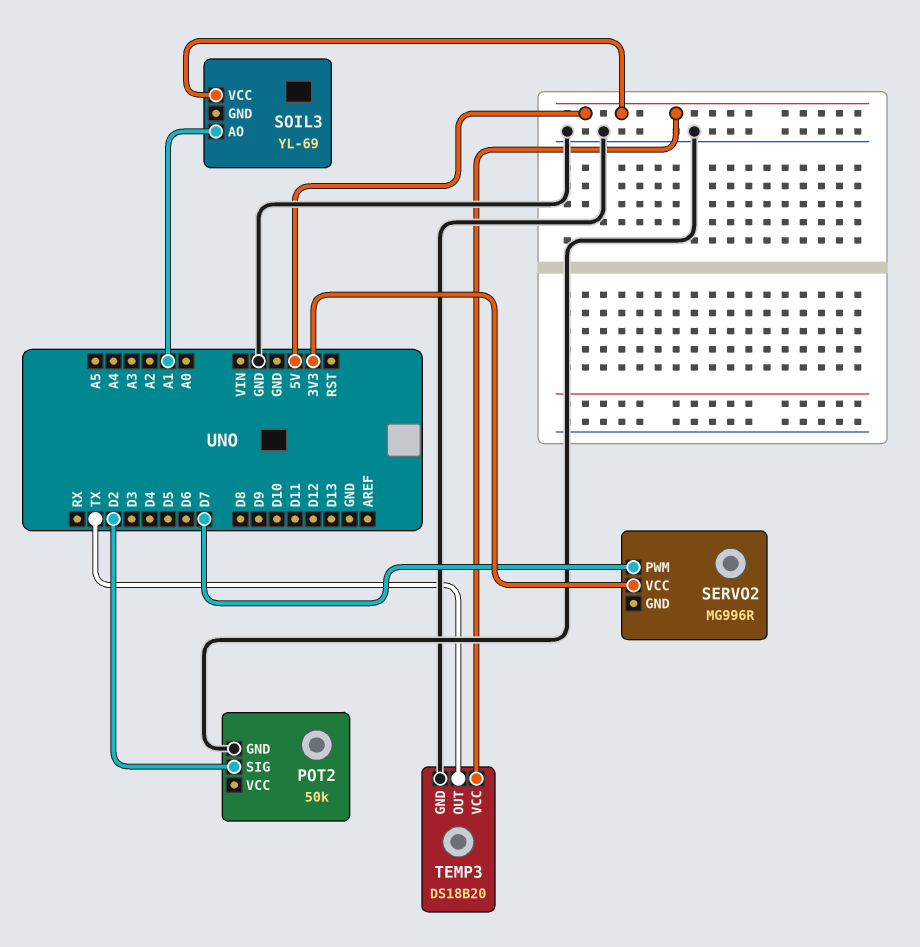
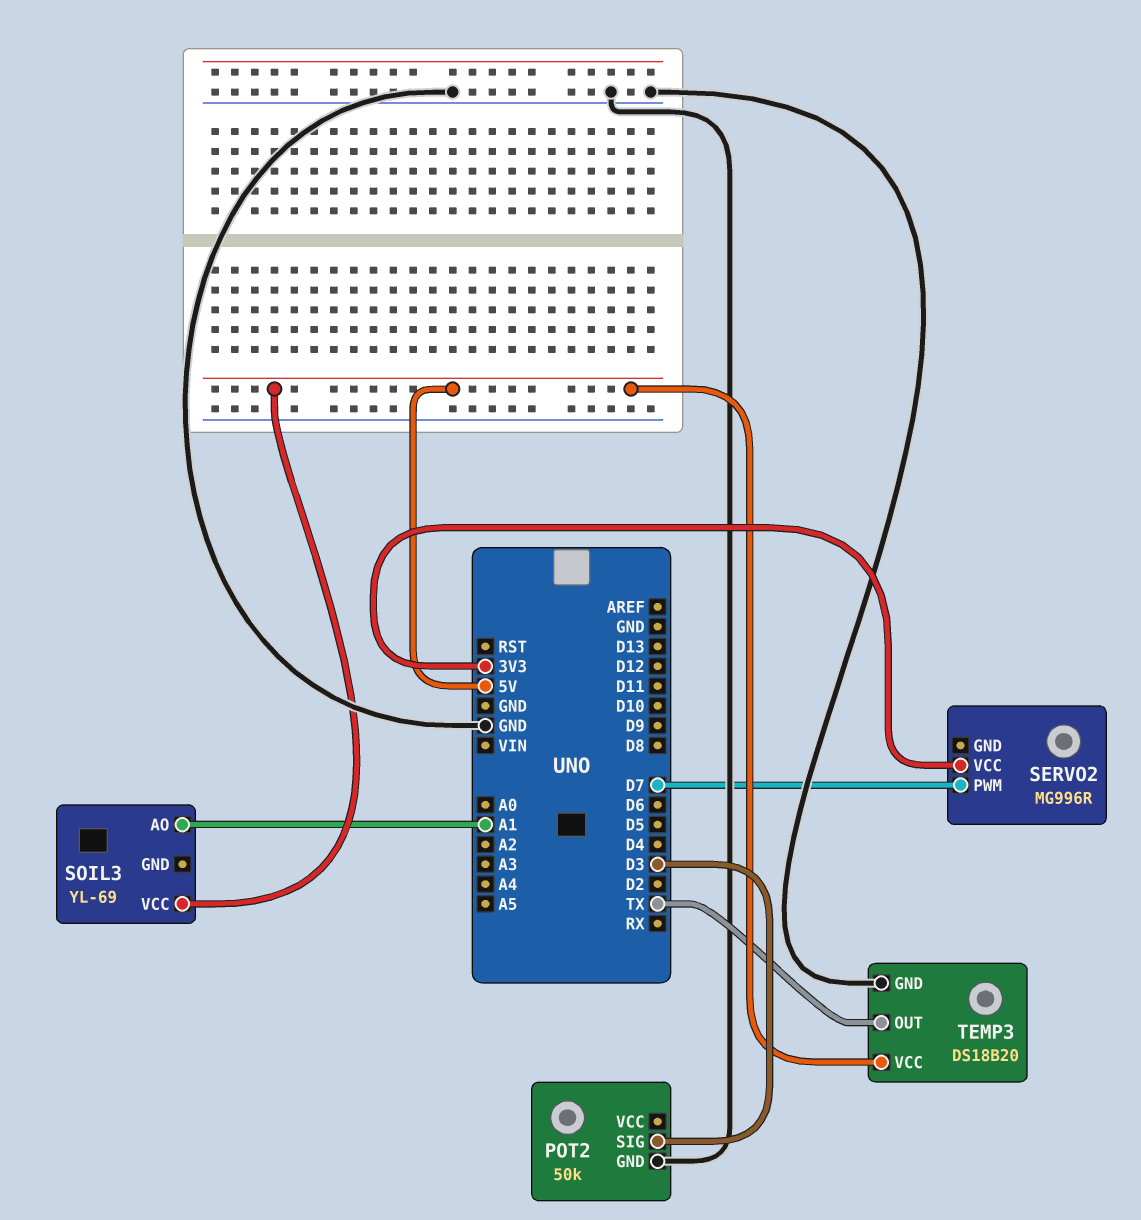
POT2 pin SIG: D2 -> D3

